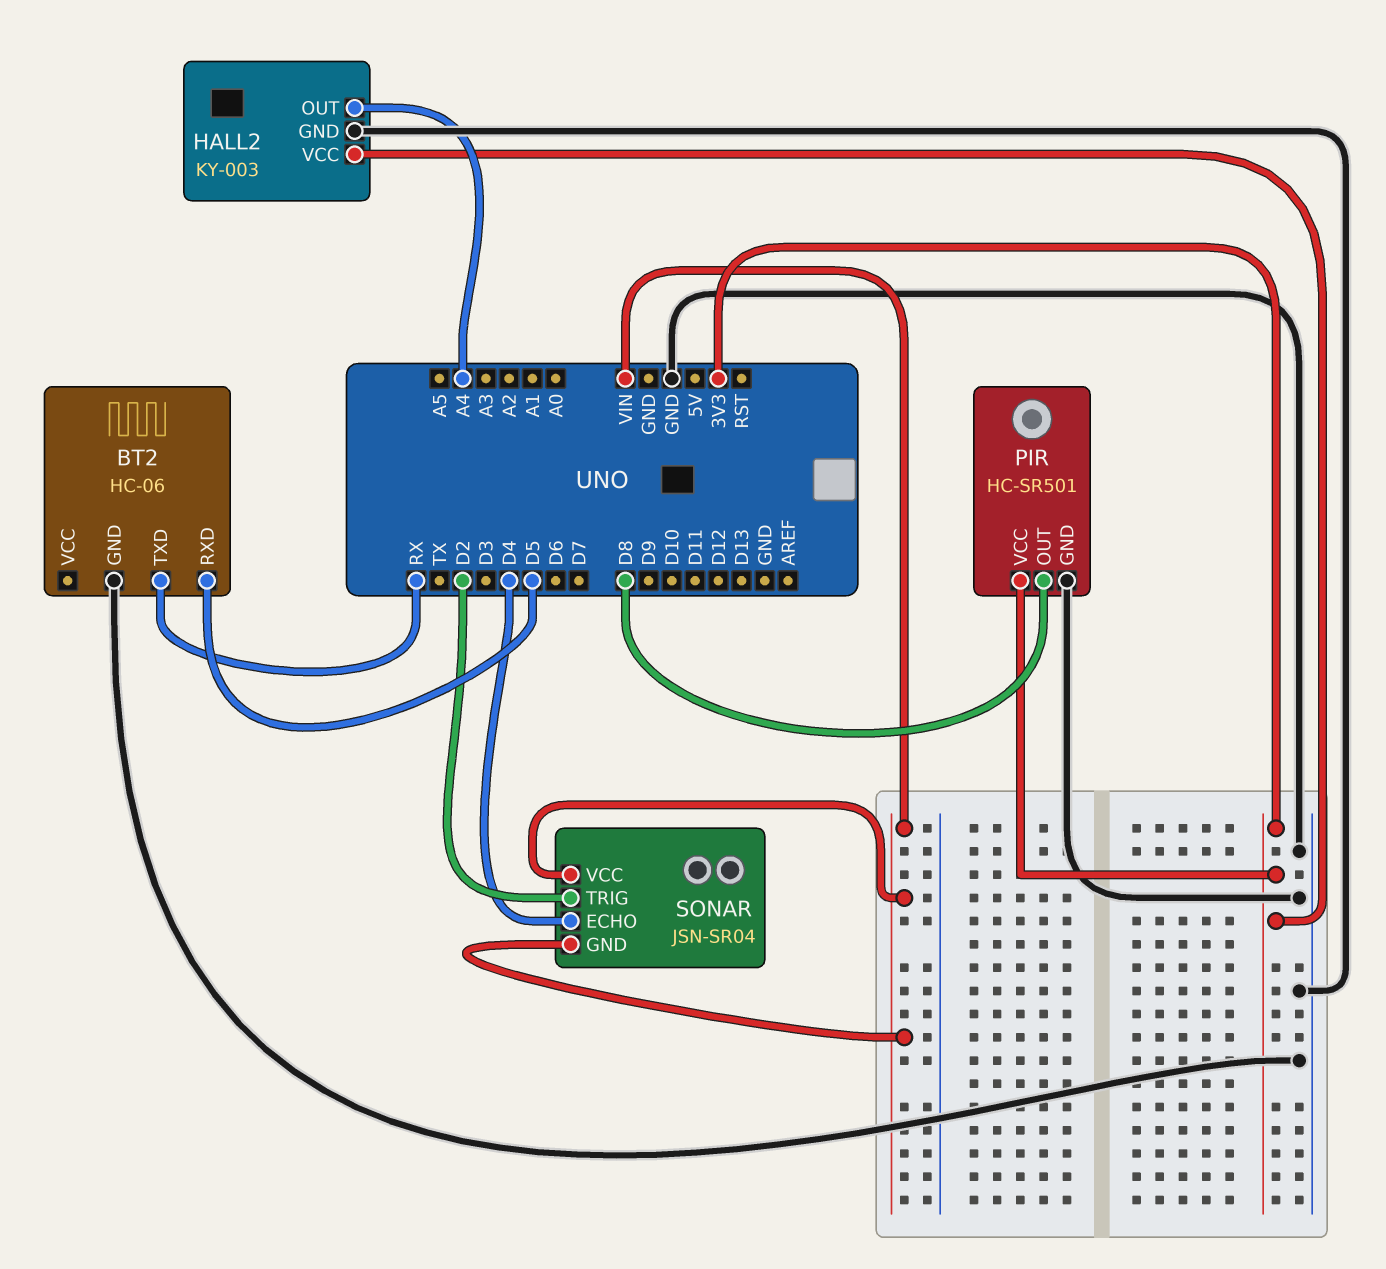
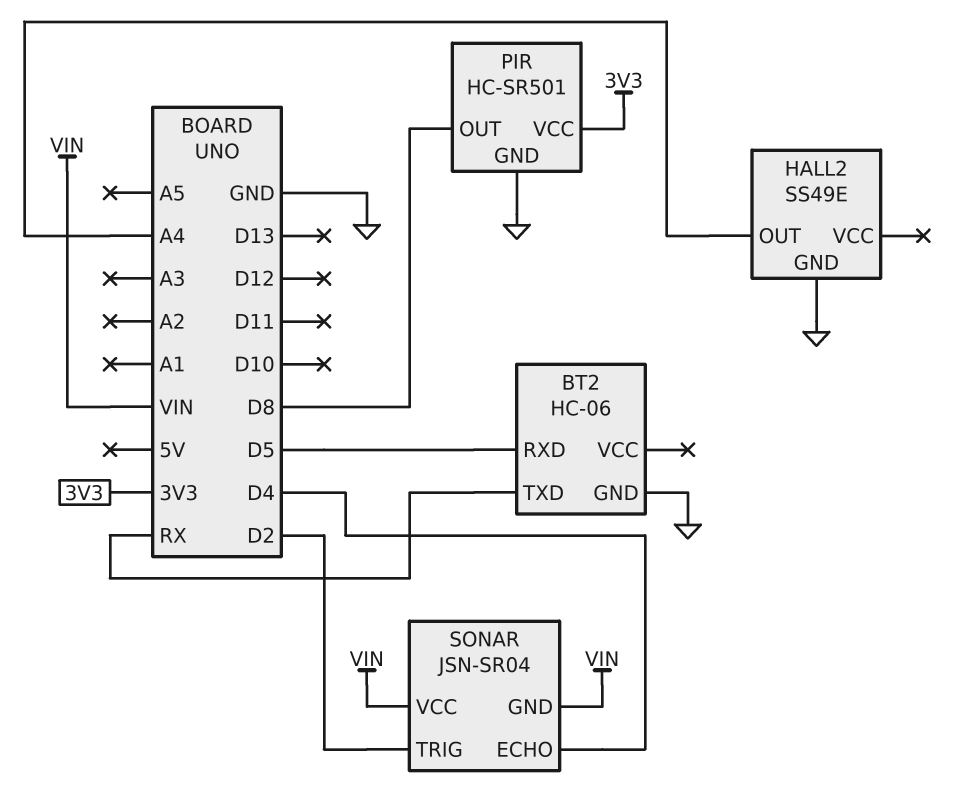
HALL2: KY-003 -> SS49E
HALL2 pin VCC: 3V3 -> none

